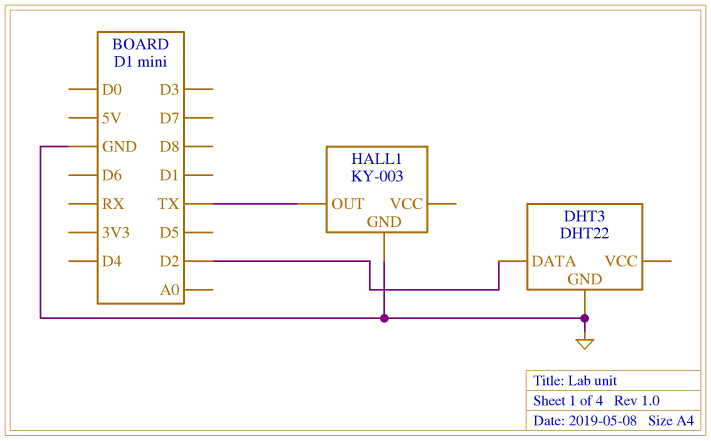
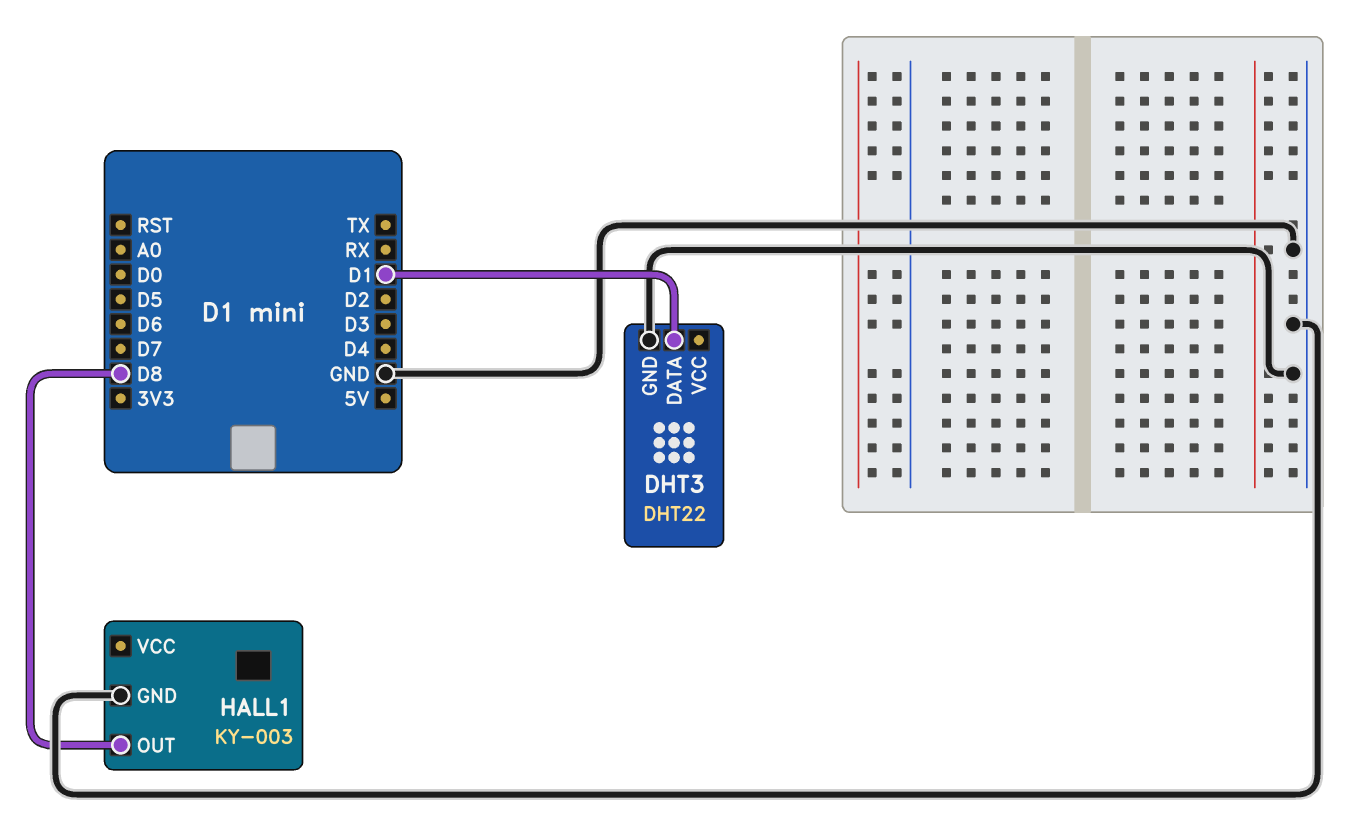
DHT3 pin DATA: D2 -> D1
HALL1 pin OUT: TX -> D8

